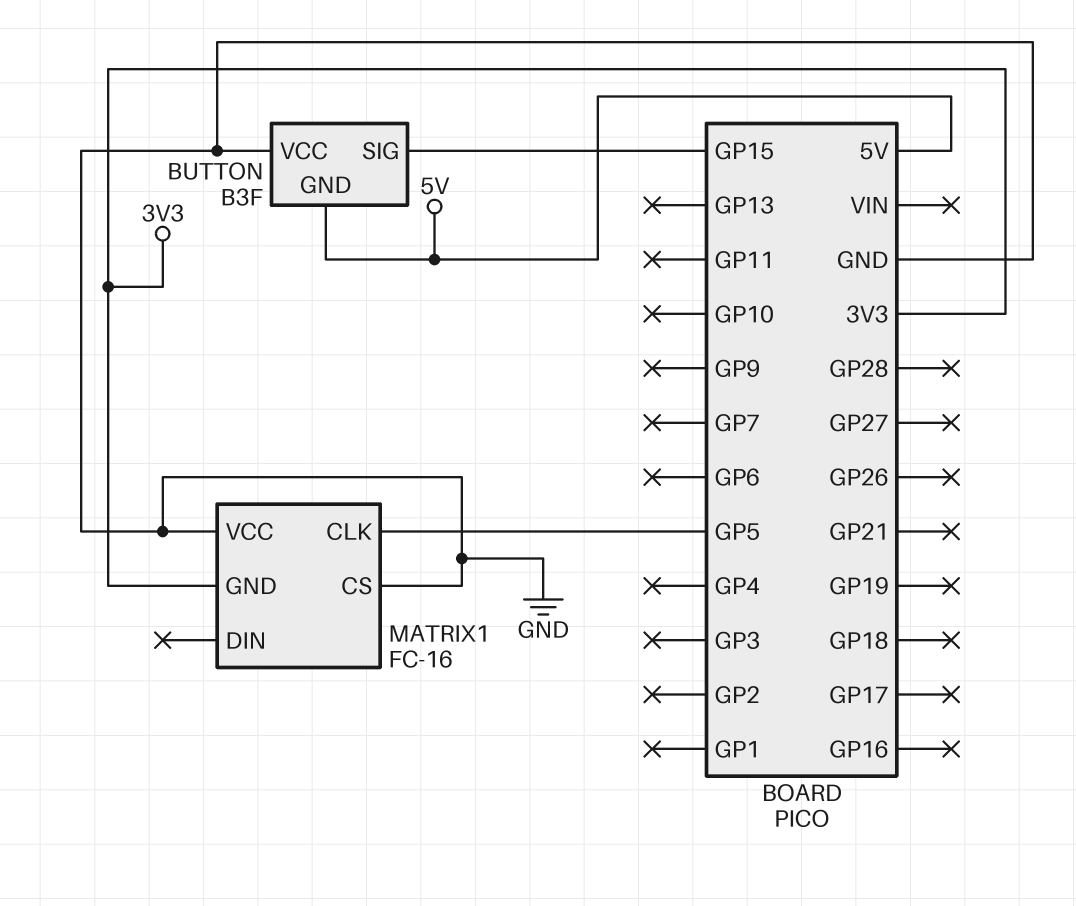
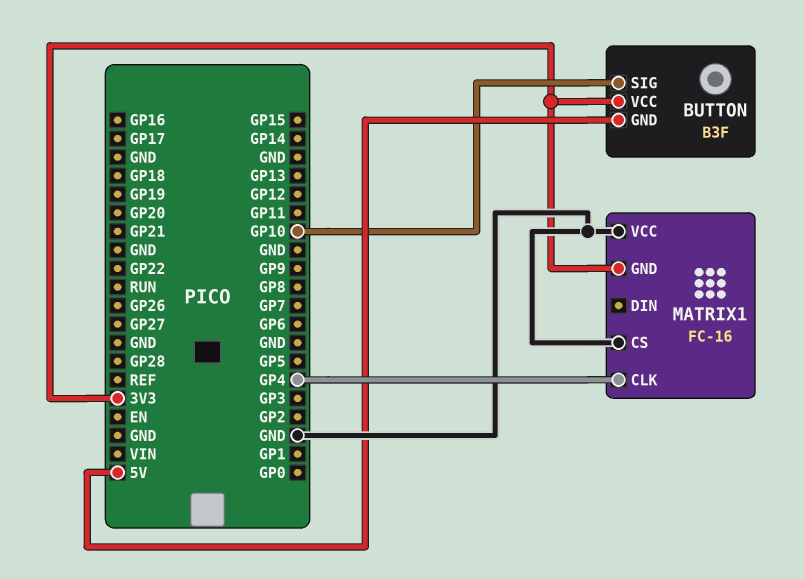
BUTTON pin SIG: GP15 -> GP10
BUTTON pin VCC: GND -> 3V3
MATRIX1 pin CLK: GP5 -> GP4

